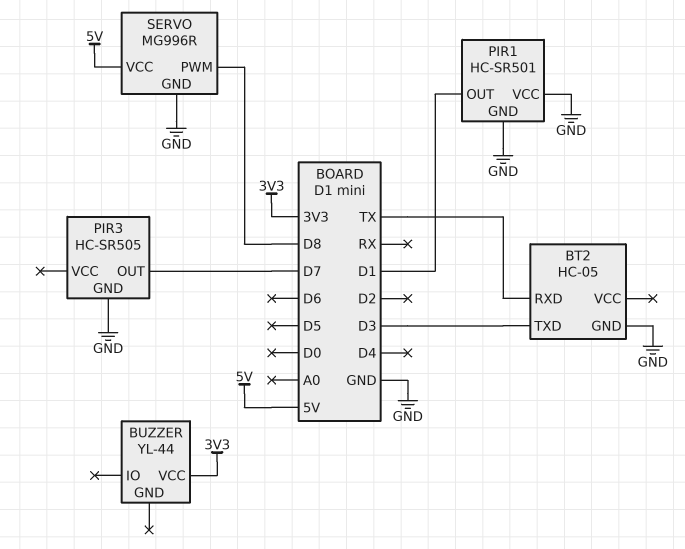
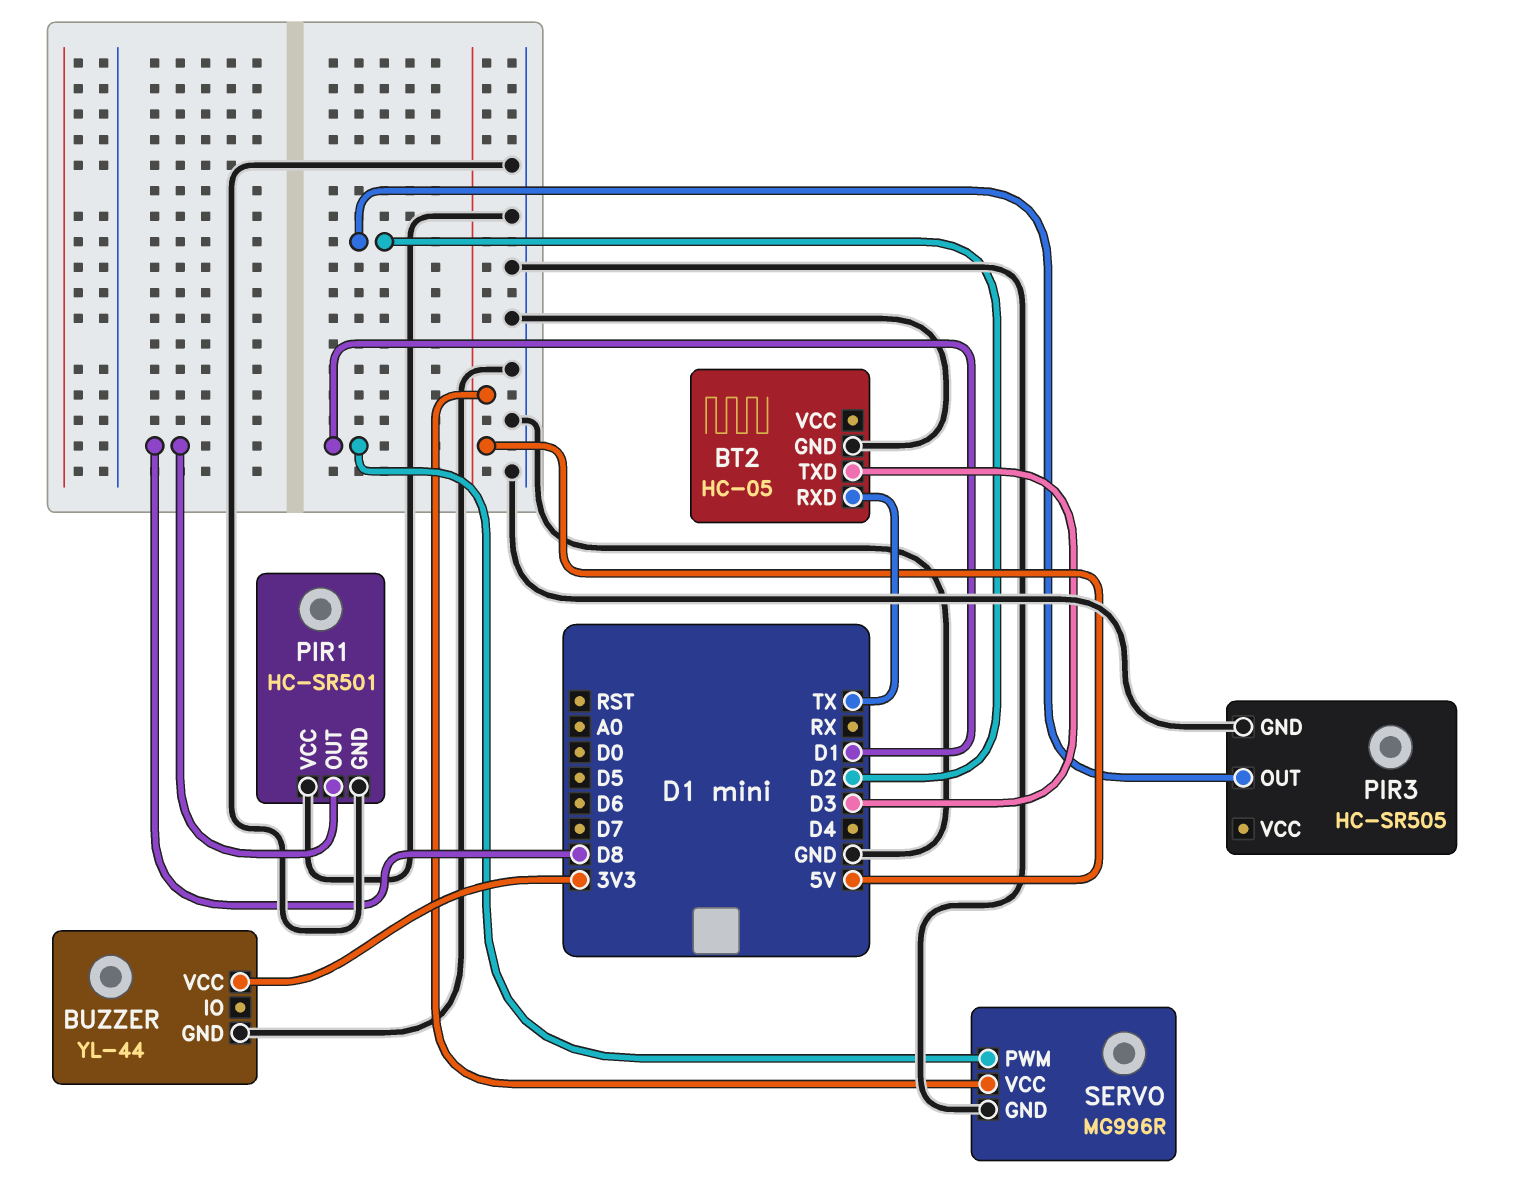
BUZZER pin GND: none -> GND
PIR1 pin OUT: D1 -> D8
PIR3 pin OUT: D7 -> D2
SERVO pin PWM: D8 -> D1

